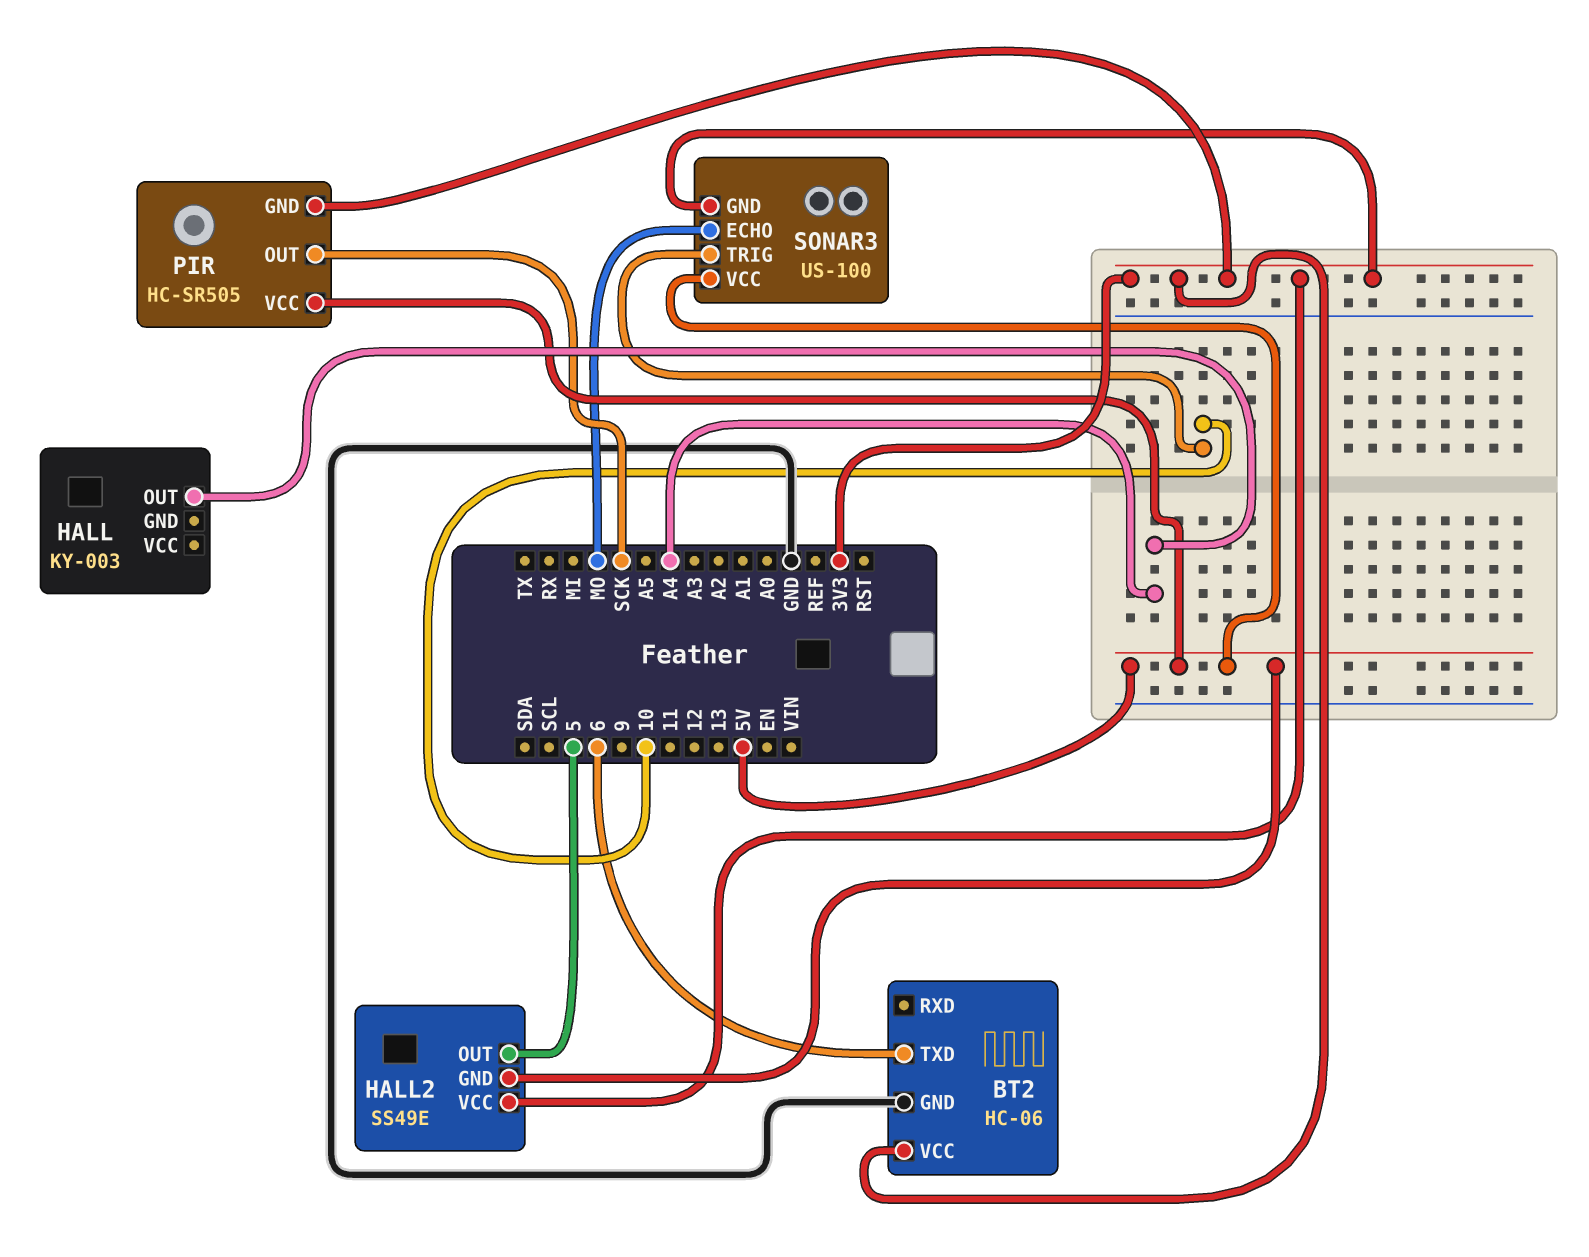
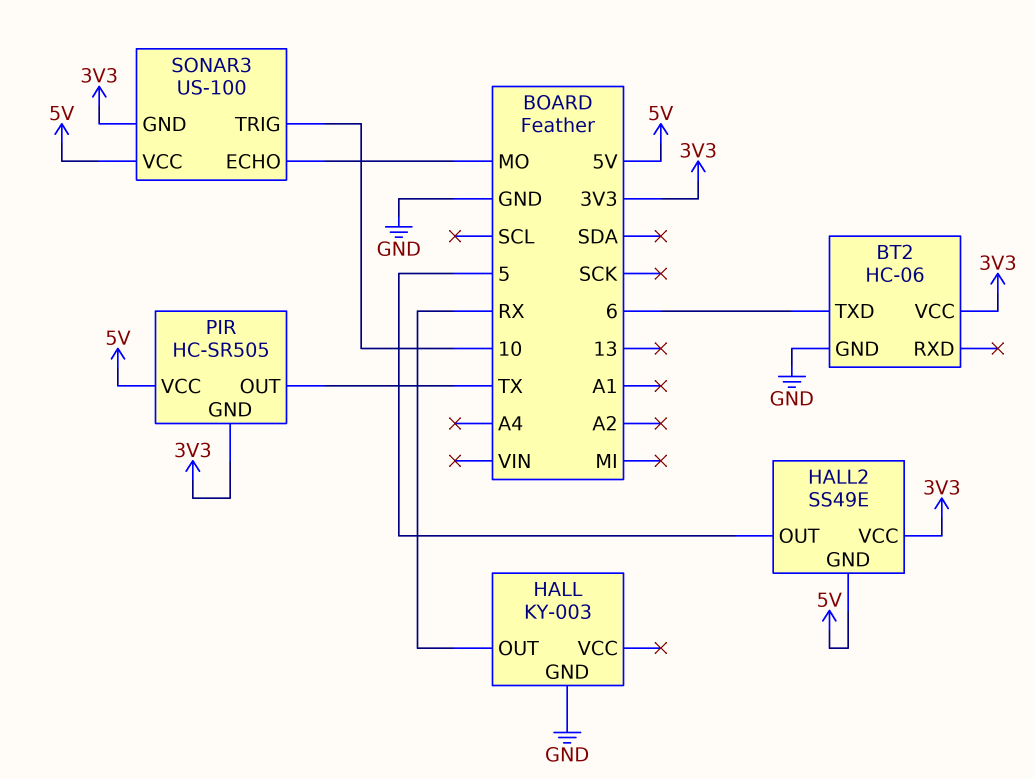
HALL pin GND: none -> GND
HALL pin OUT: A4 -> RX
PIR pin OUT: SCK -> TX

